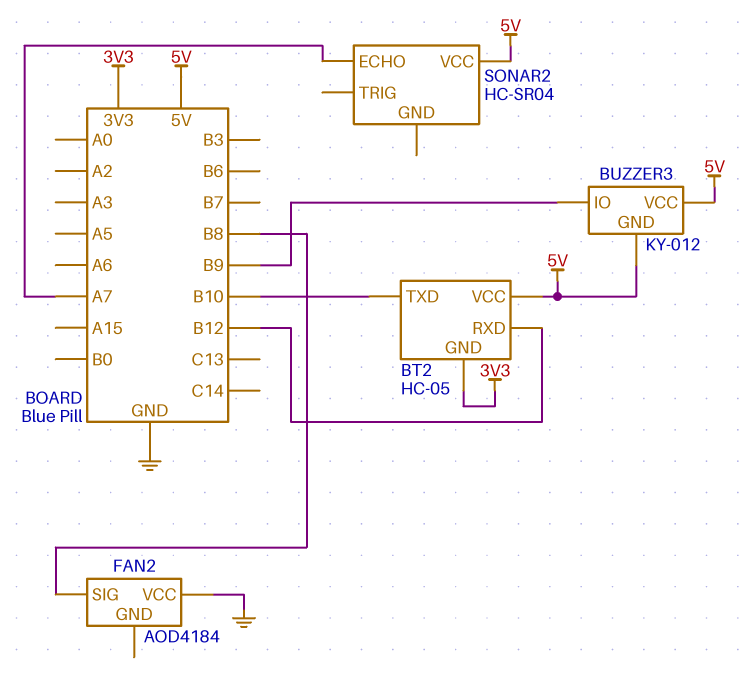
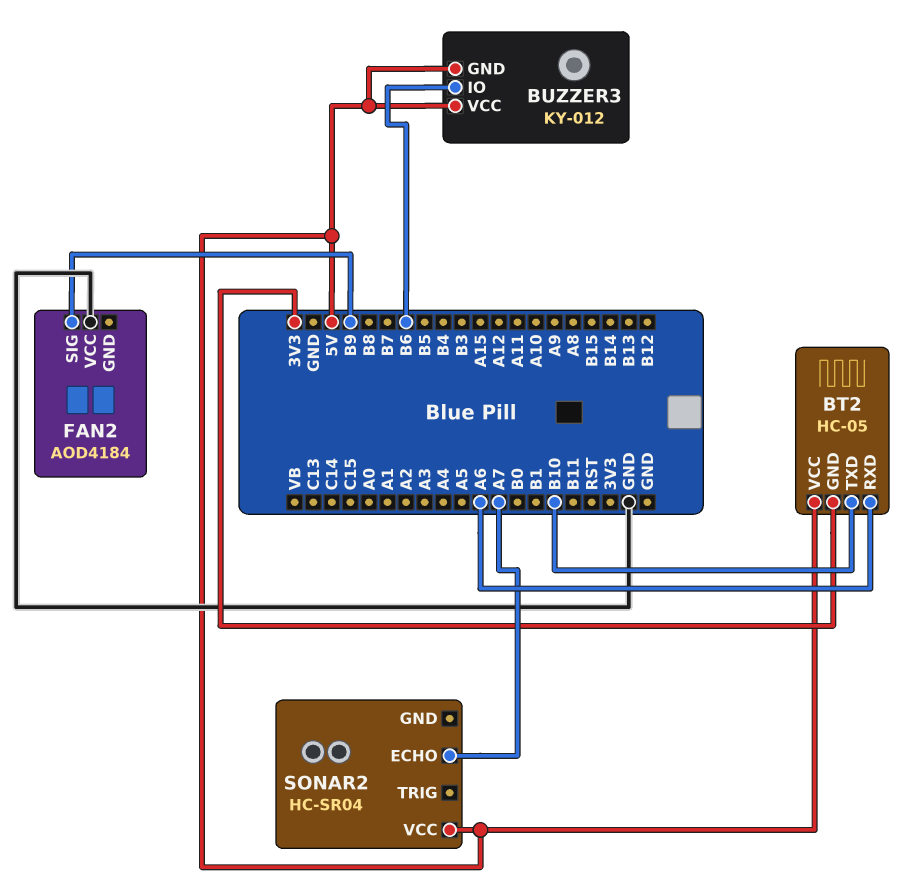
BT2 pin RXD: B12 -> A6
BUZZER3 pin IO: B9 -> B6
FAN2 pin SIG: B8 -> B9

